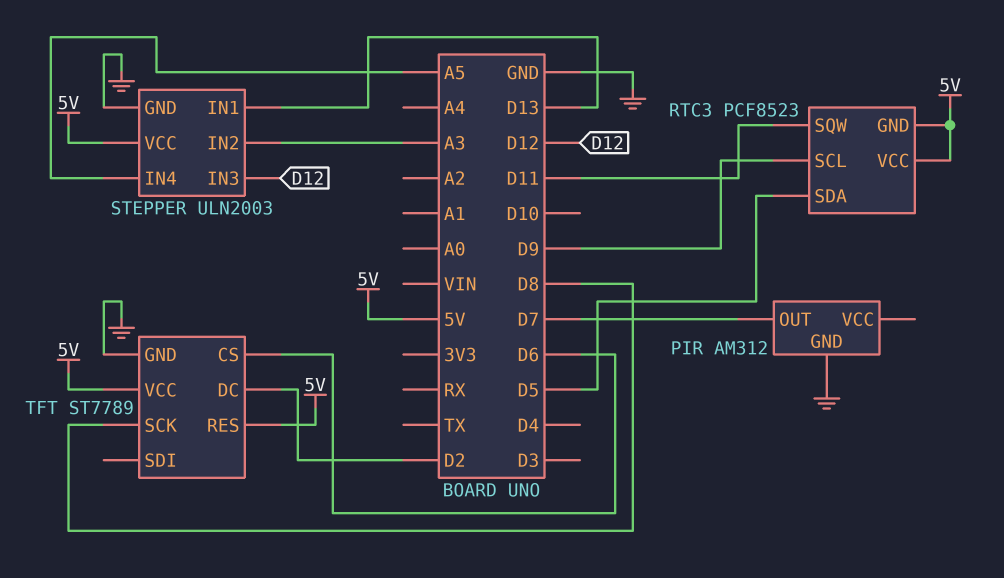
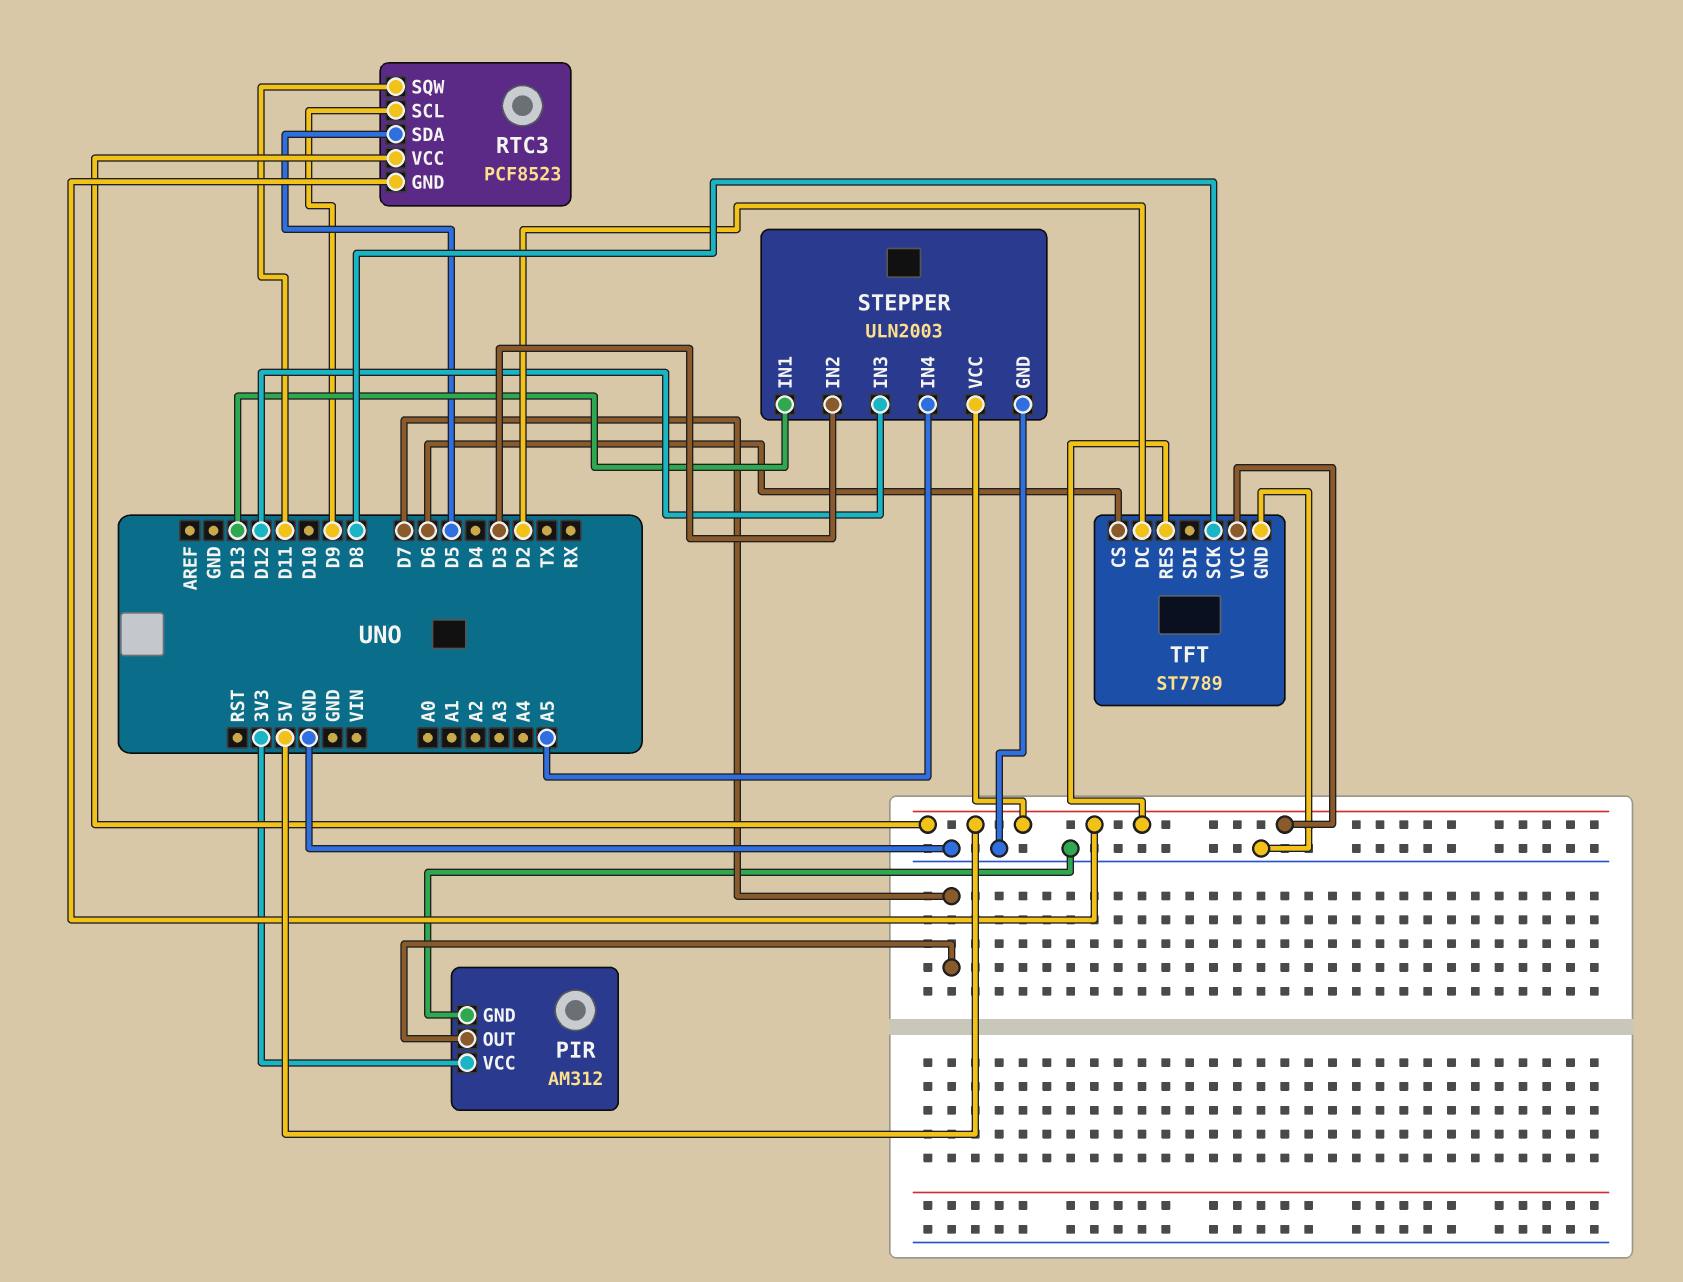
PIR pin VCC: none -> 3V3
STEPPER pin IN2: A3 -> D3

